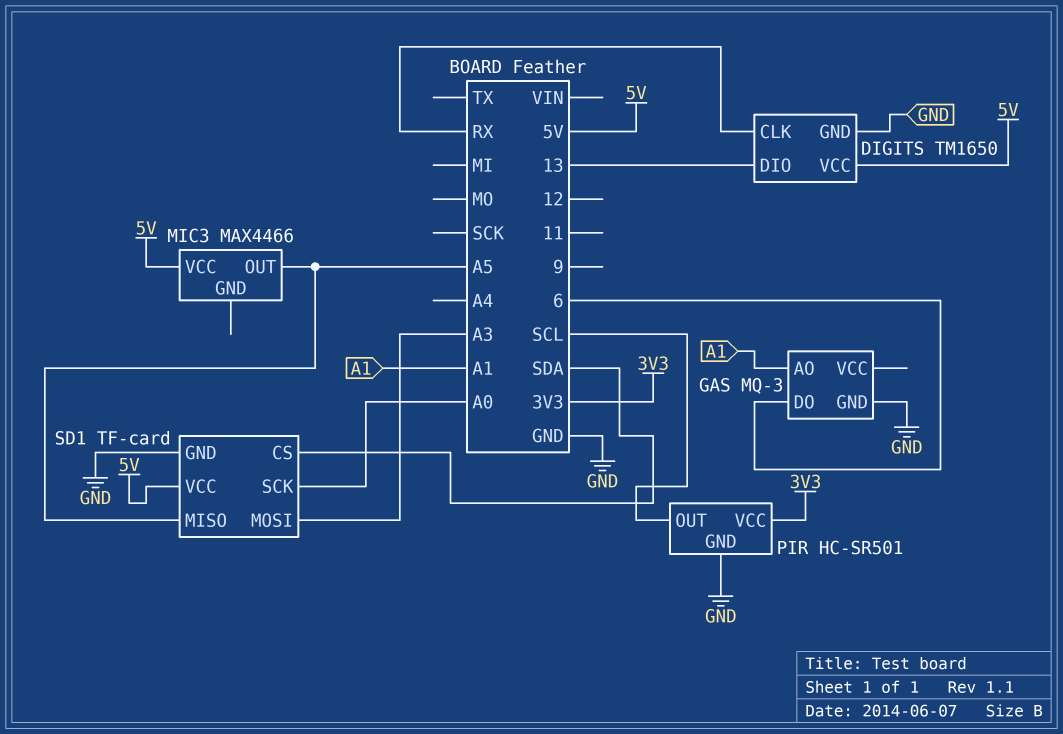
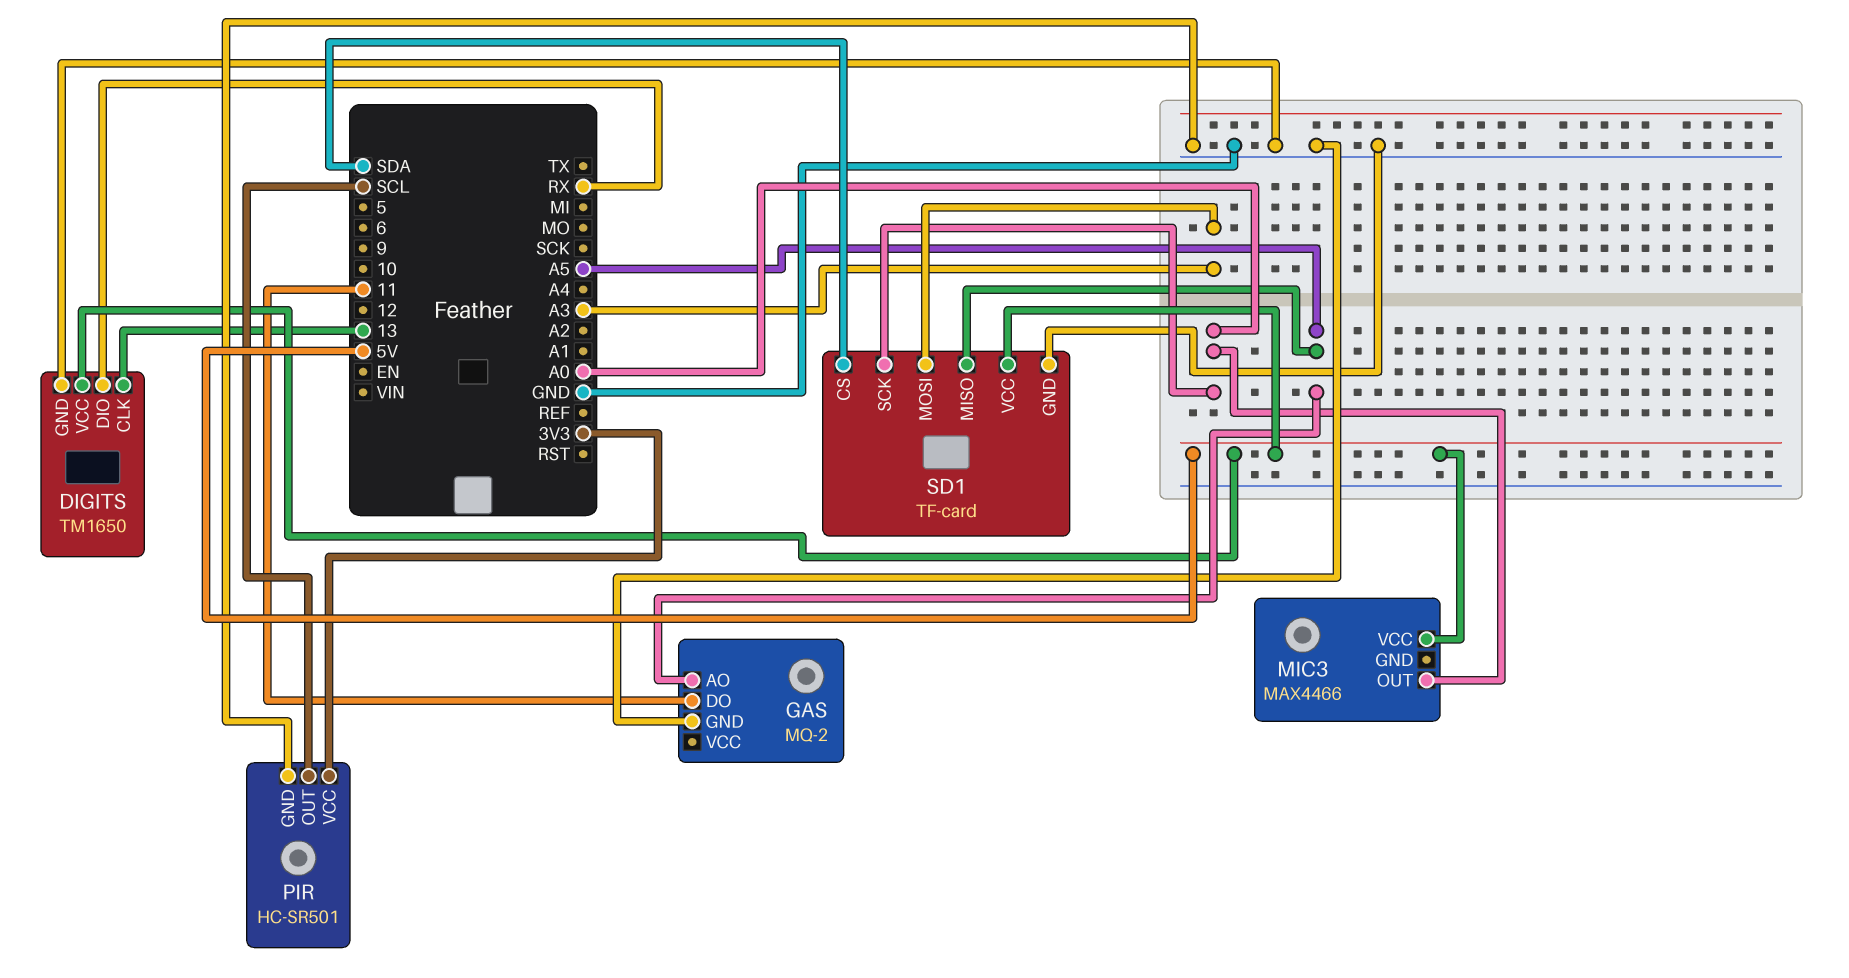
DIGITS pin CLK: RX -> 13
DIGITS pin DIO: 13 -> RX
GAS: MQ-3 -> MQ-2
GAS pin AO: A1 -> A5
GAS pin DO: 6 -> 11
MIC3 pin OUT: A5 -> A0

